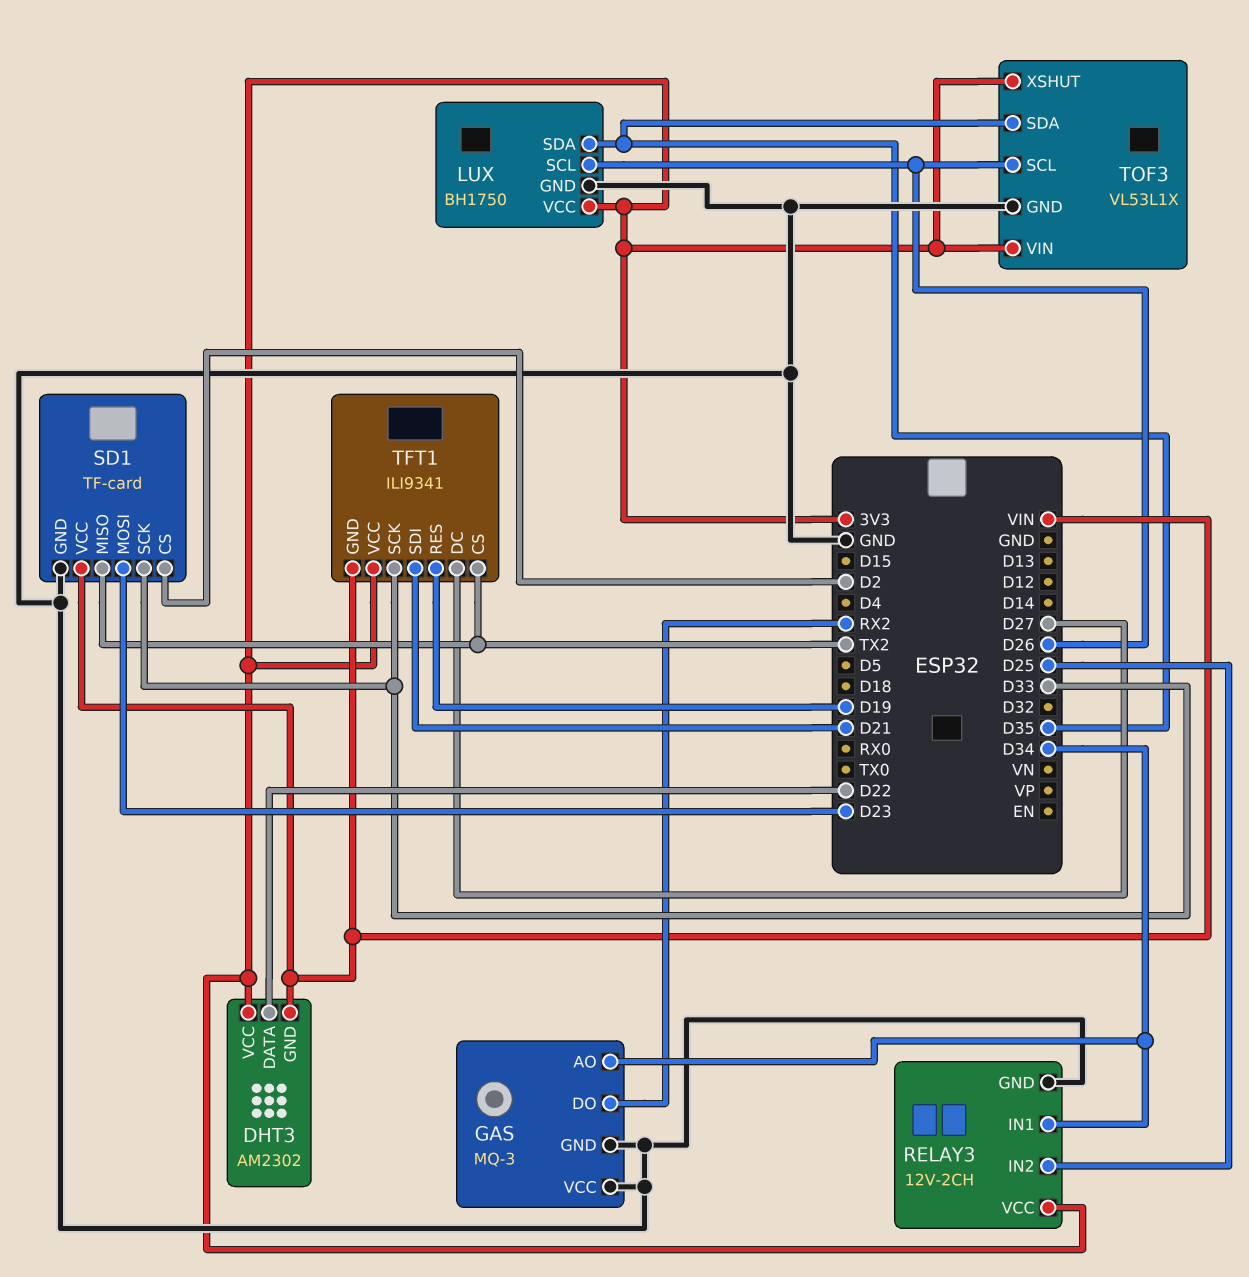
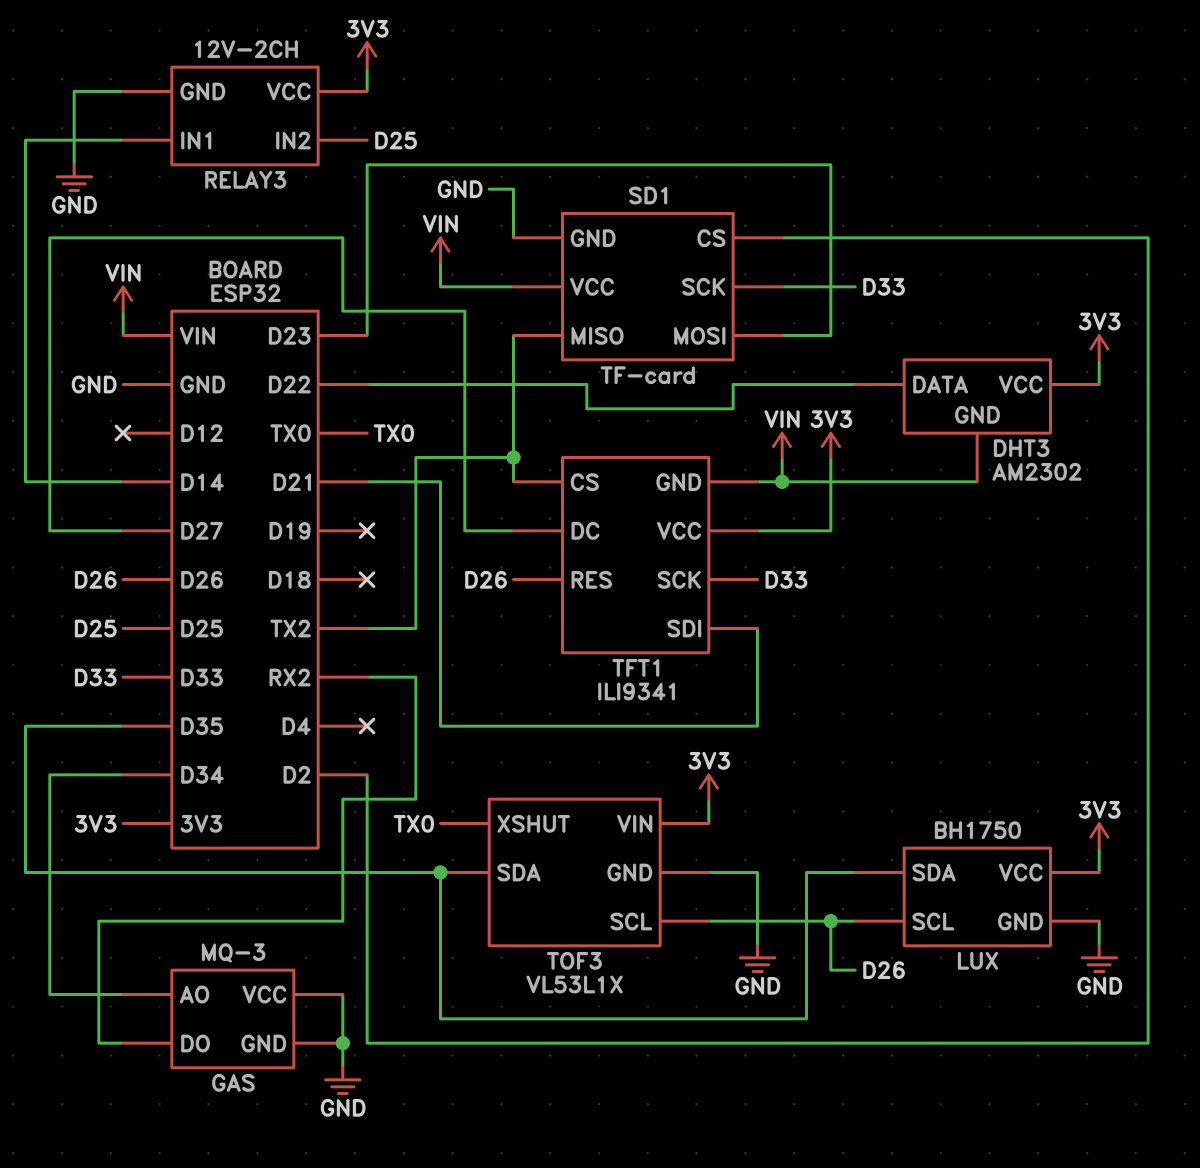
RELAY3 pin IN1: D34 -> D14
TFT1 pin RES: D19 -> D26
TOF3 pin XSHUT: 3V3 -> TX0

